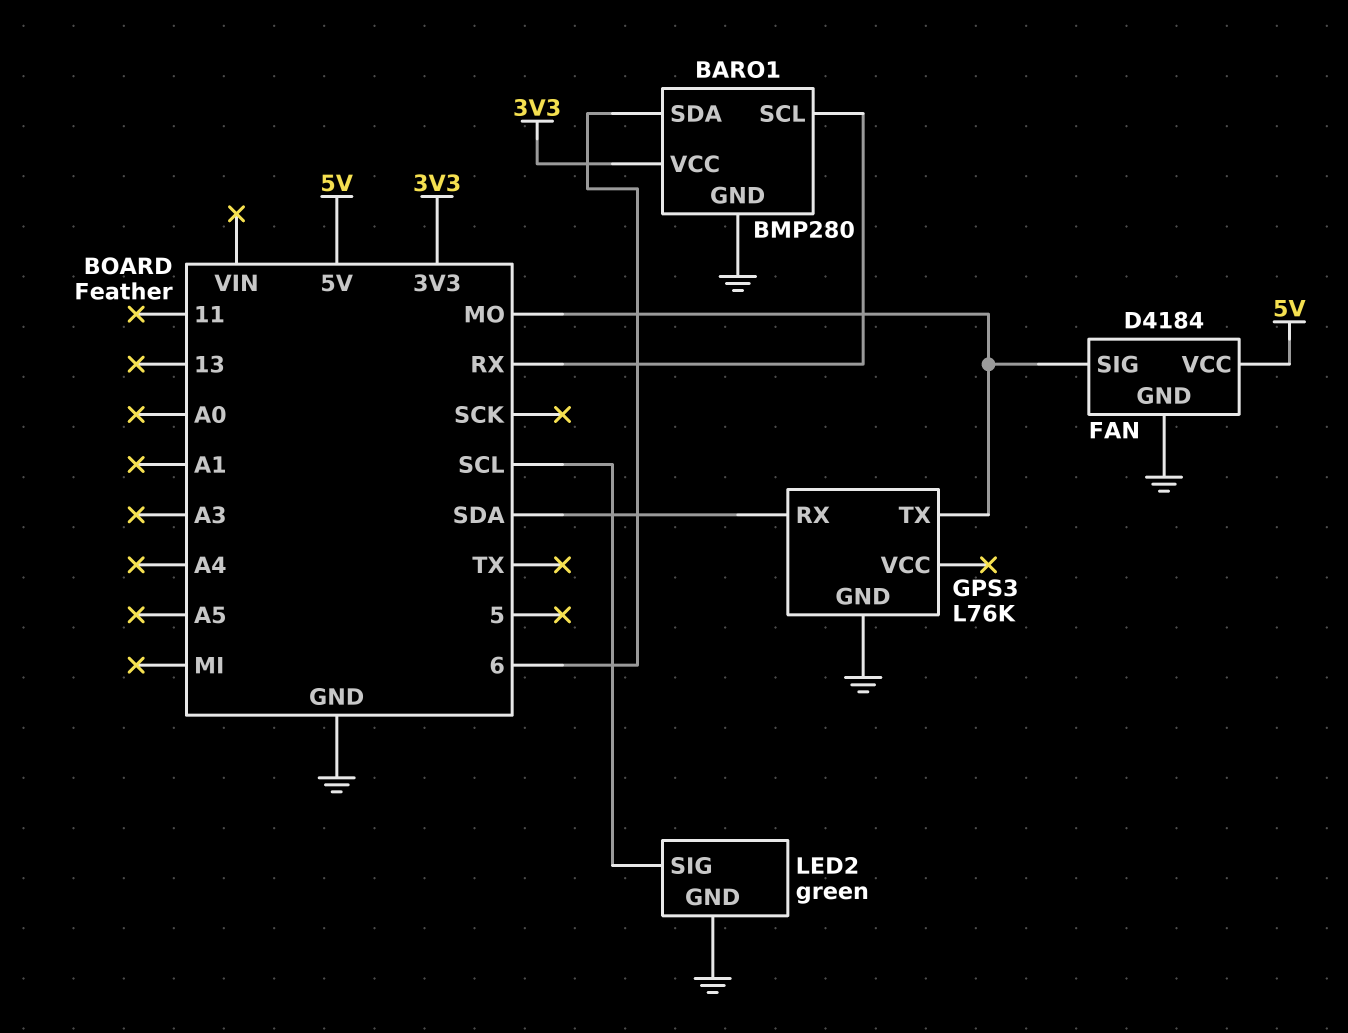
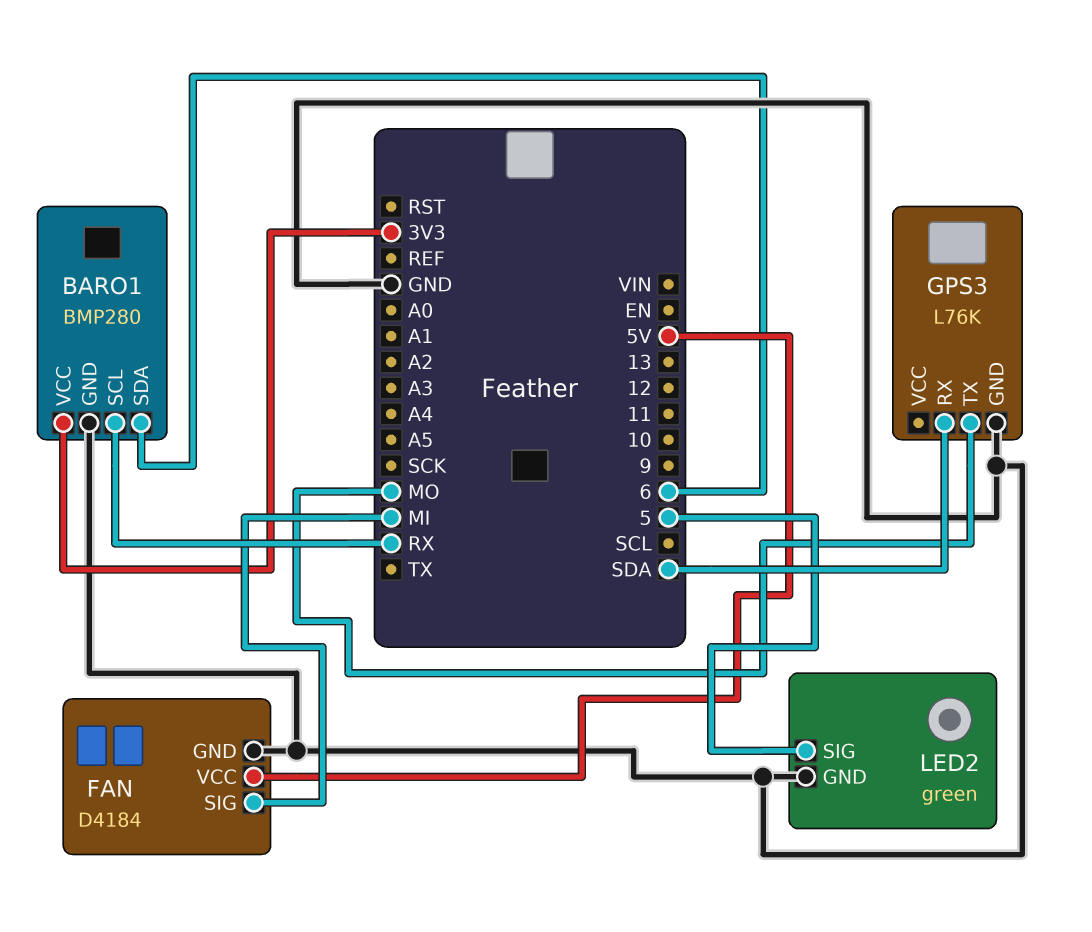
FAN pin SIG: MO -> MI
LED2 pin SIG: SCL -> 5

